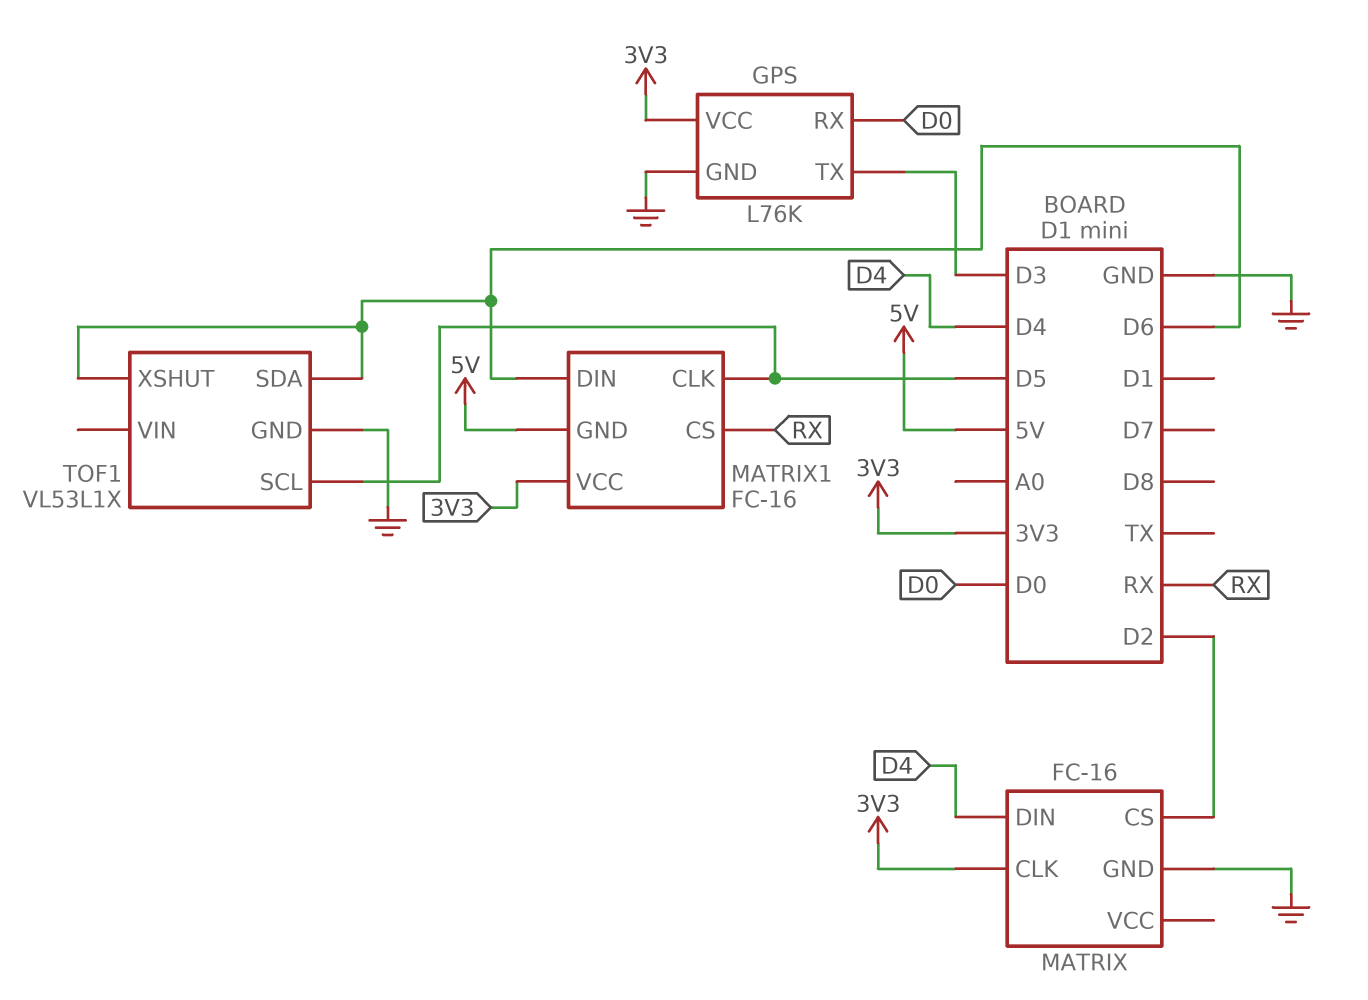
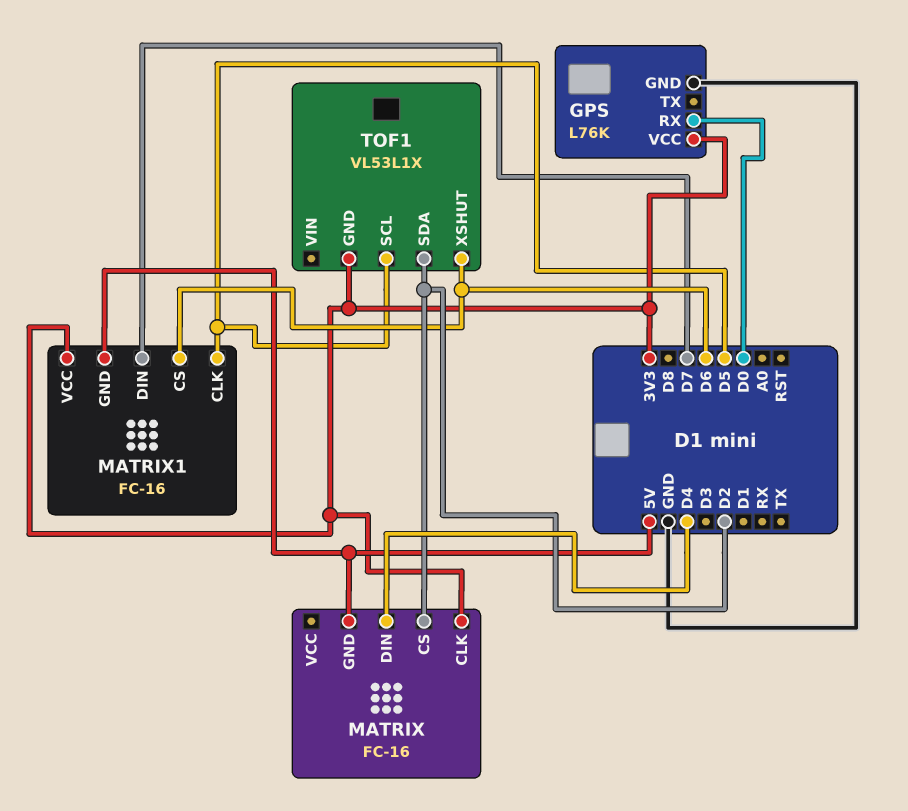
GPS pin TX: D3 -> none
MATRIX pin GND: GND -> 5V
MATRIX1 pin CS: RX -> D6
MATRIX1 pin DIN: D6 -> D7
TOF1 pin GND: GND -> 3V3
TOF1 pin SDA: D6 -> D2

